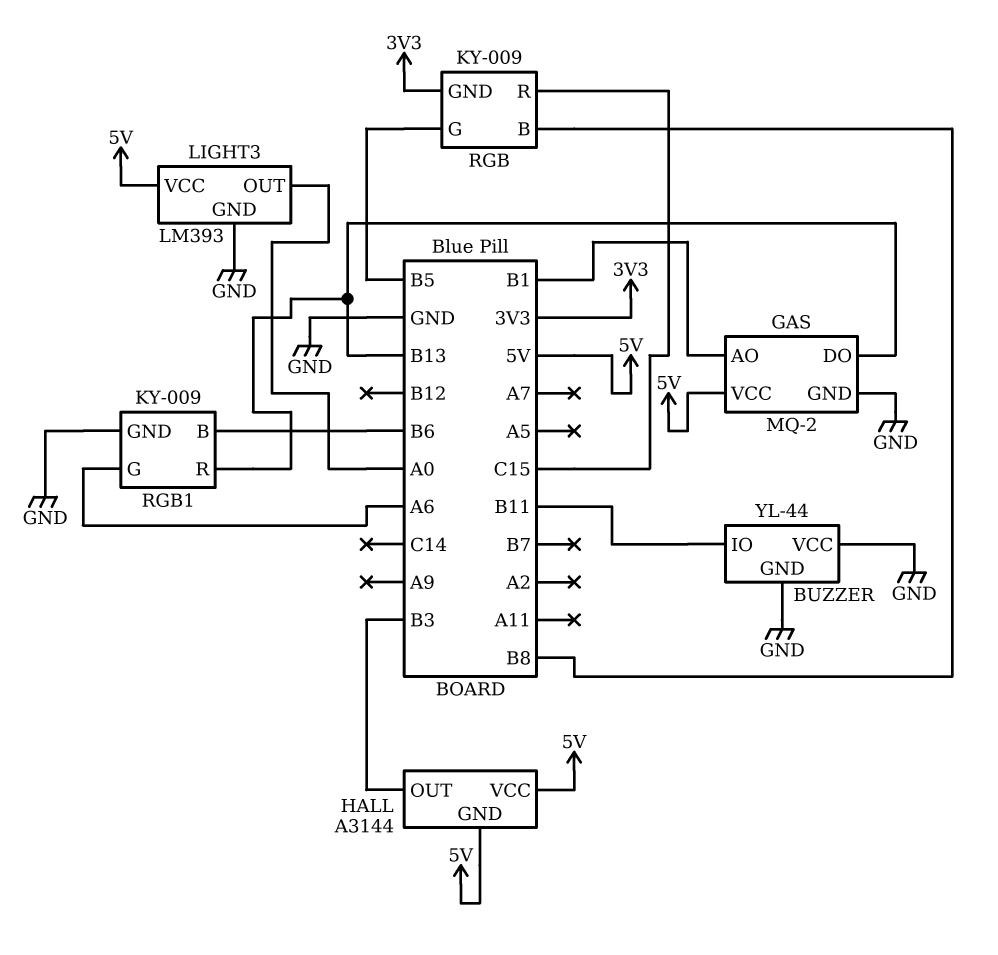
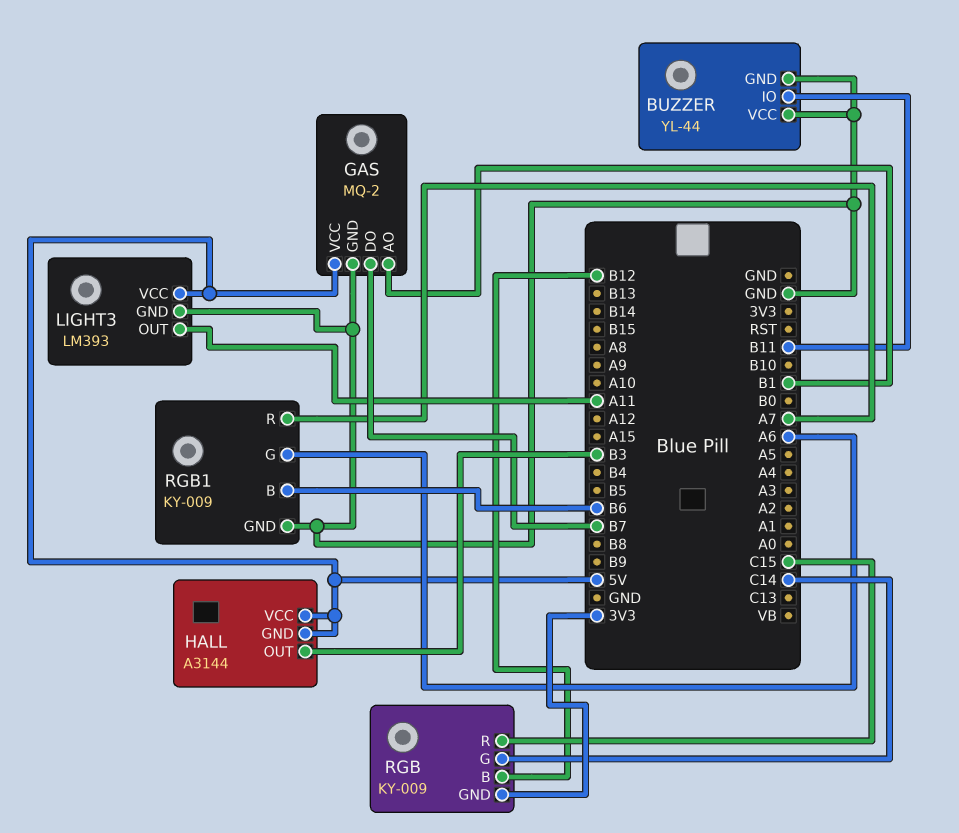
GAS pin DO: B13 -> B7
LIGHT3 pin OUT: A0 -> A11
RGB pin B: B8 -> B12
RGB pin G: B5 -> C14
RGB1 pin R: B13 -> A7

